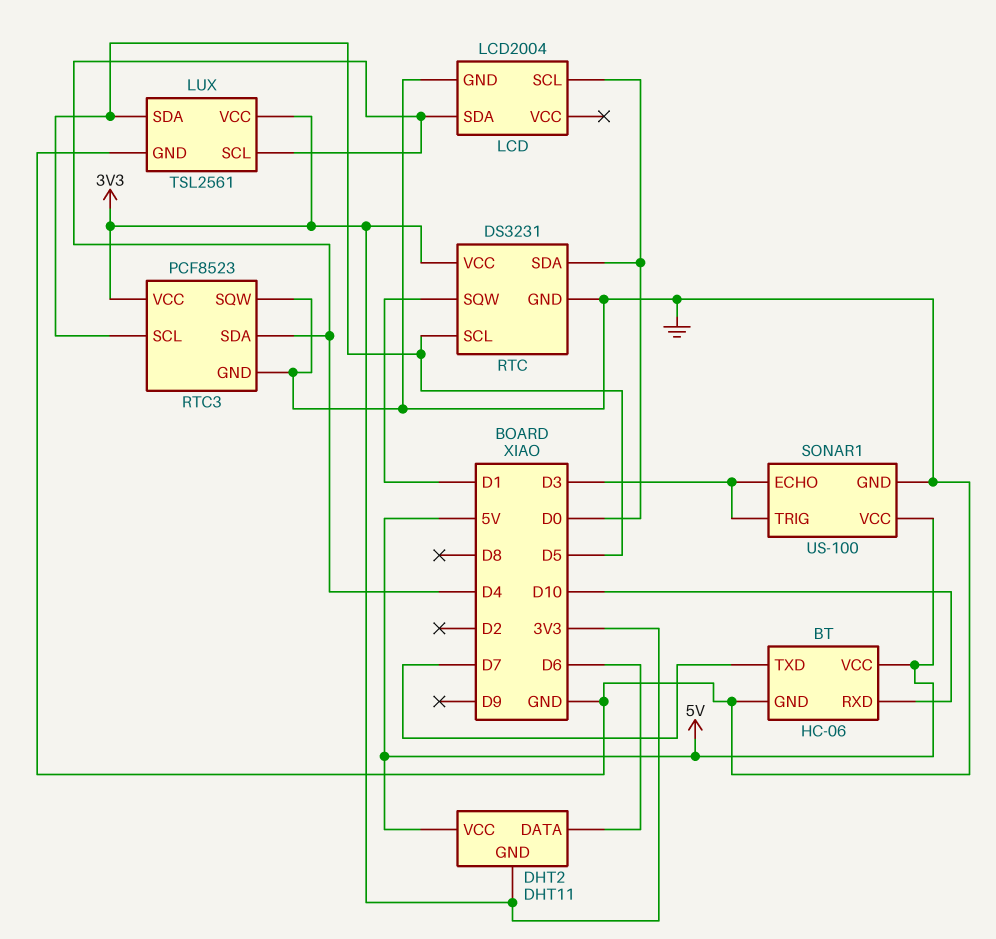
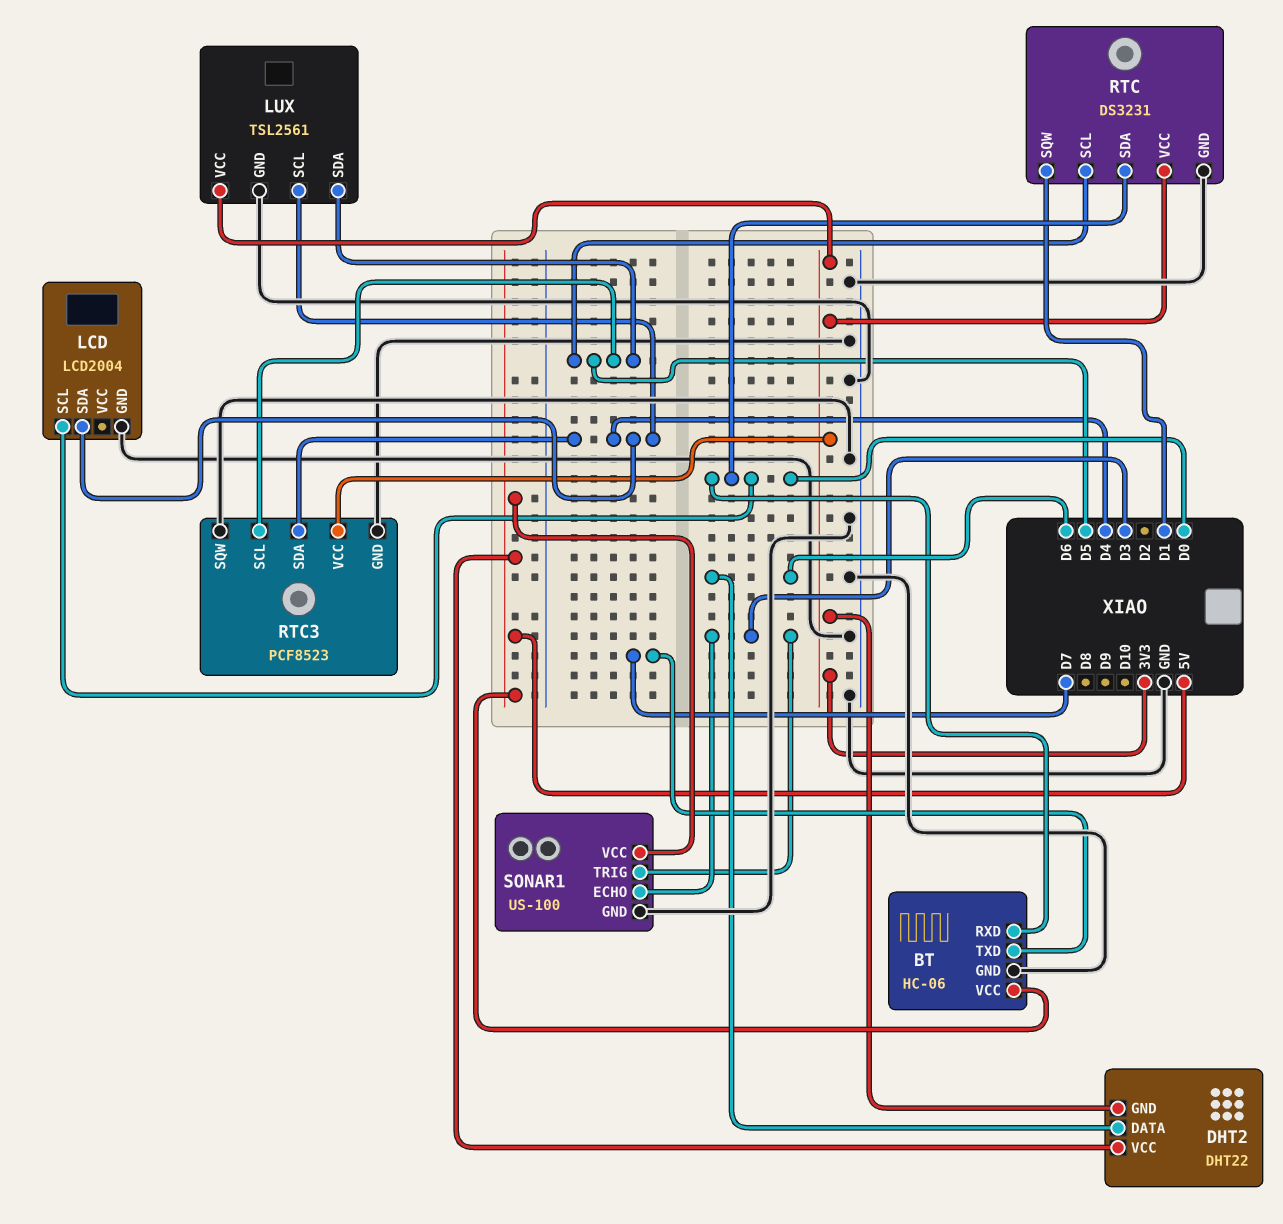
BT pin RXD: D10 -> D0
DHT2: DHT11 -> DHT22

